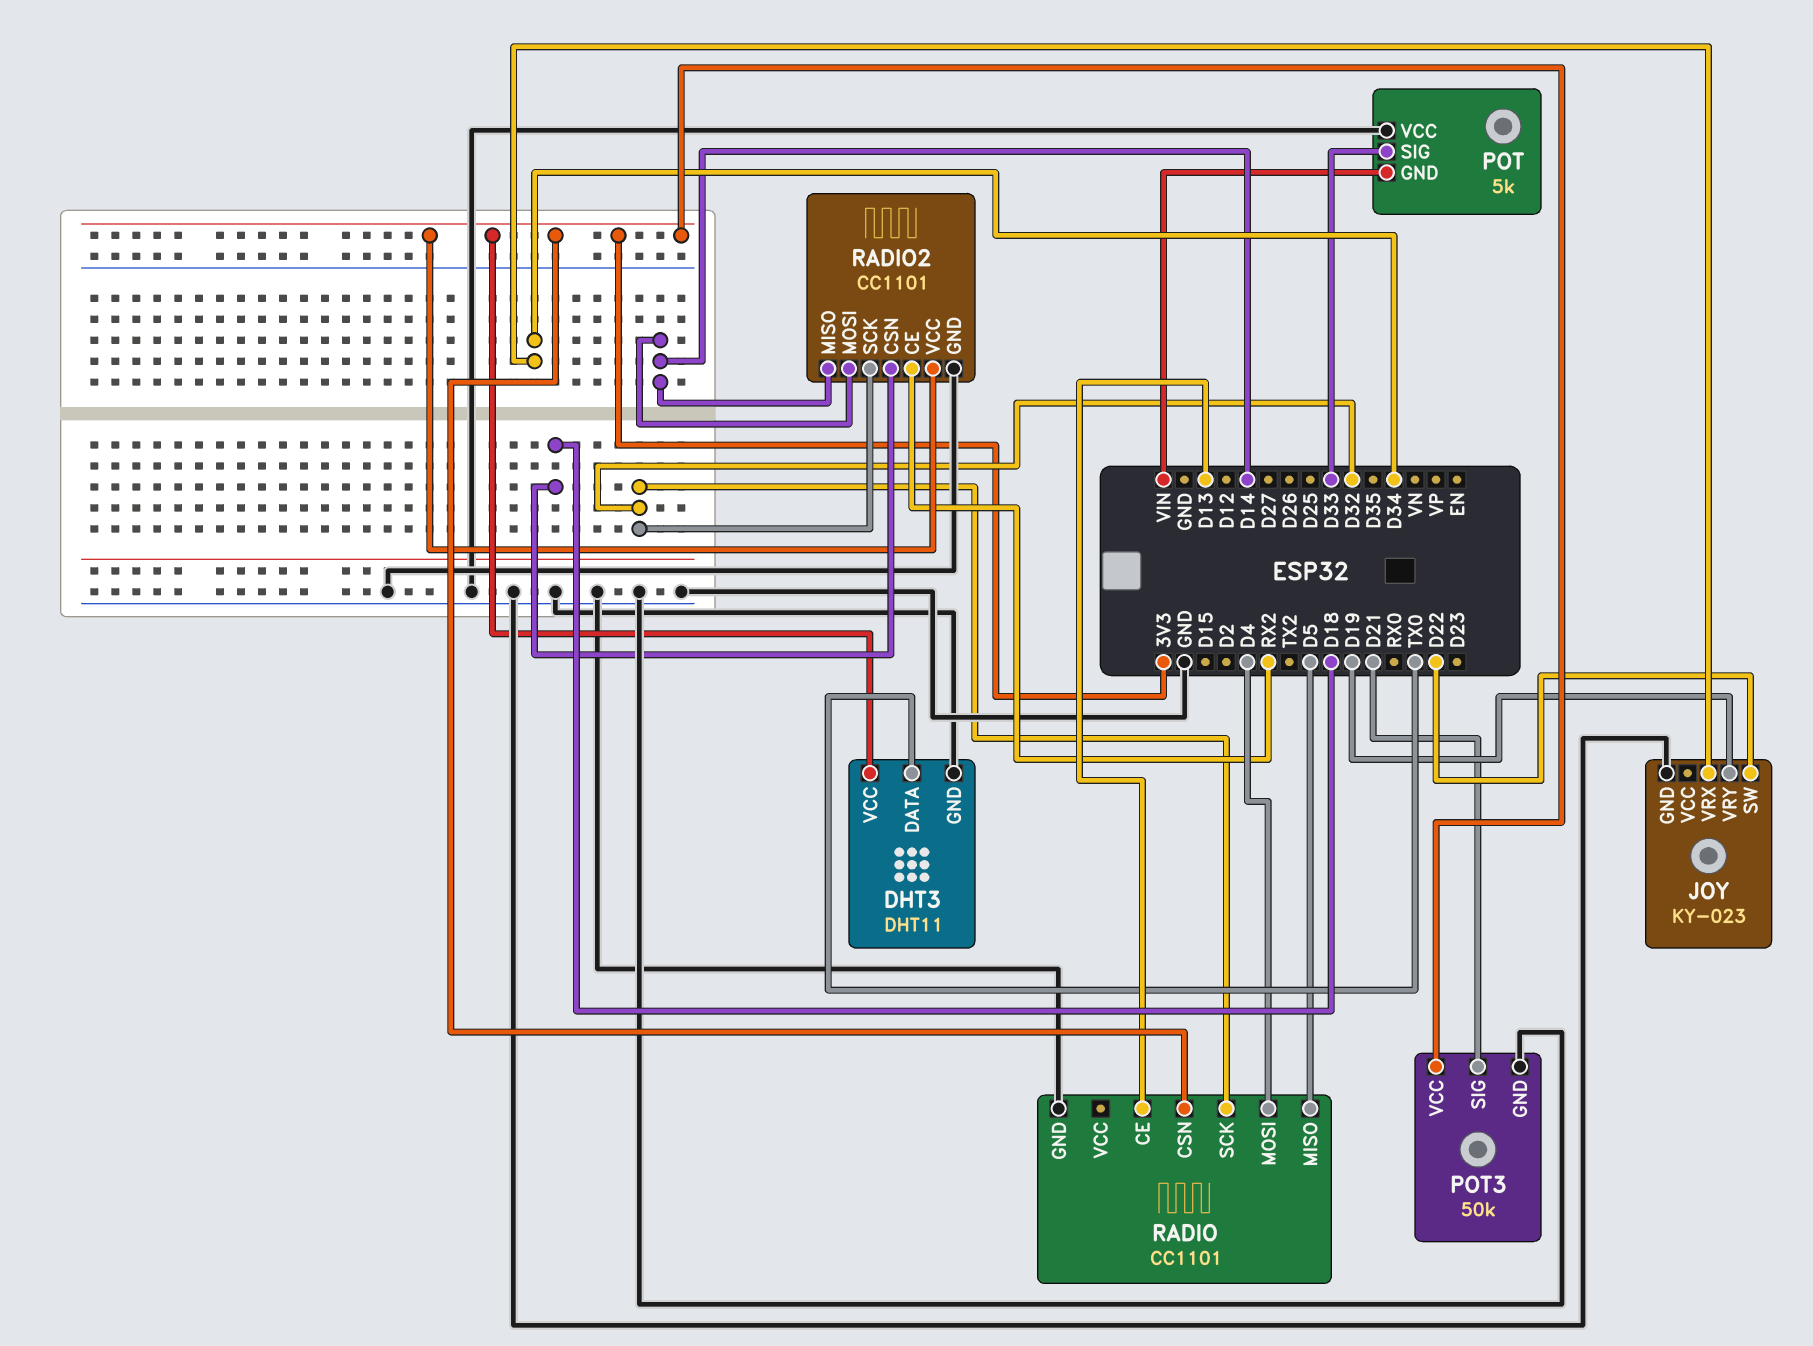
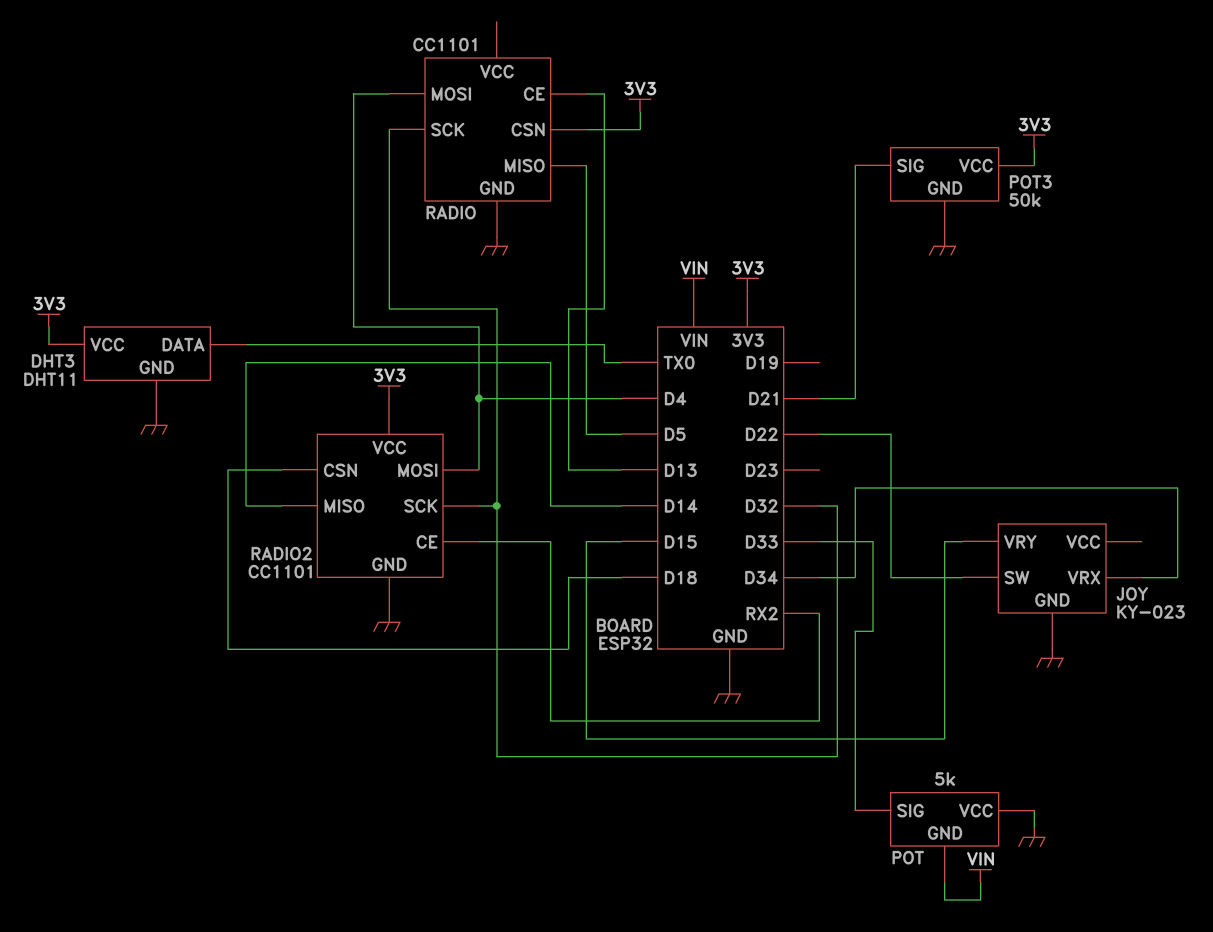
JOY pin VRY: D19 -> D15
RADIO2 pin MOSI: D14 -> D4

